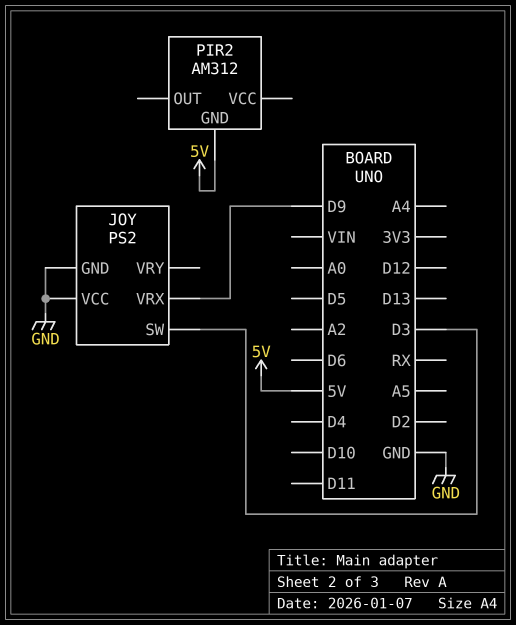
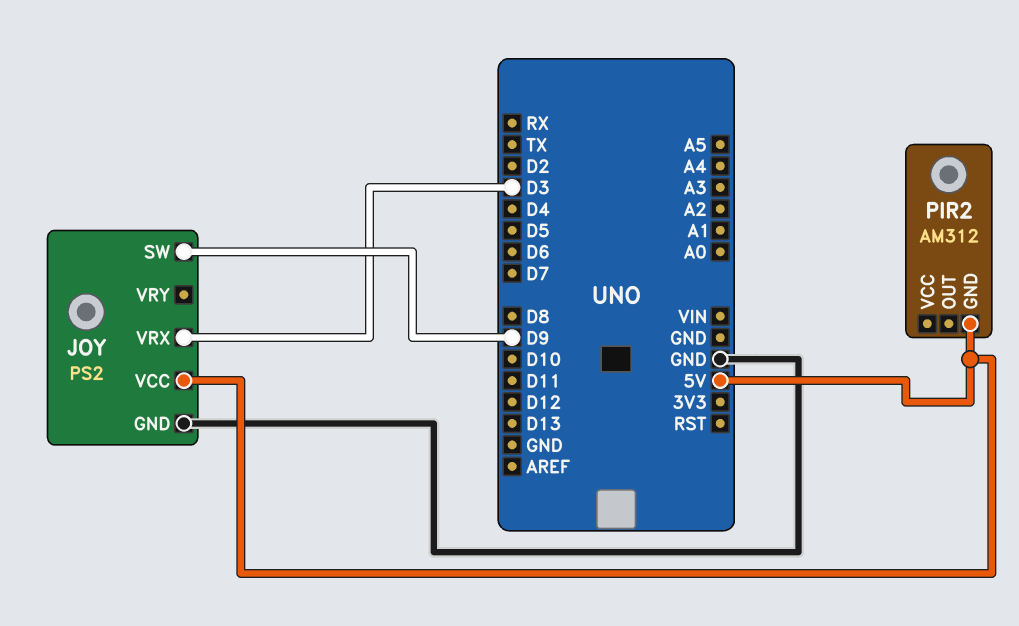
JOY pin SW: D3 -> D9
JOY pin VCC: GND -> 5V
JOY pin VRX: D9 -> D3

